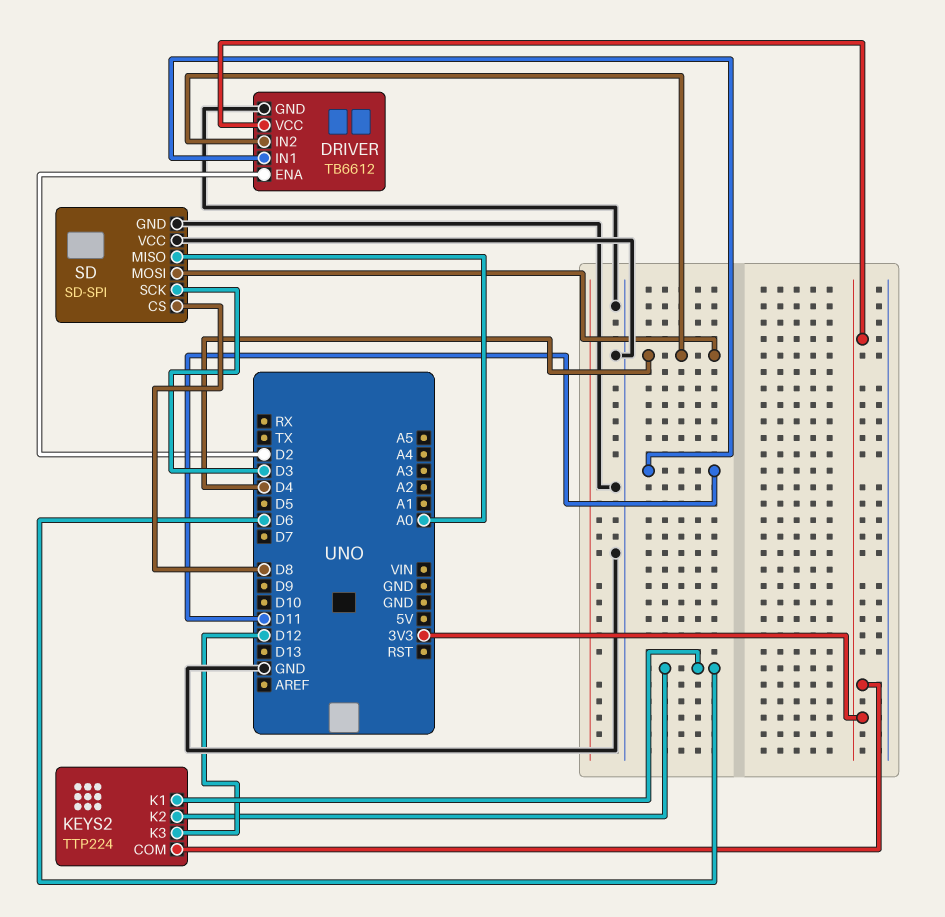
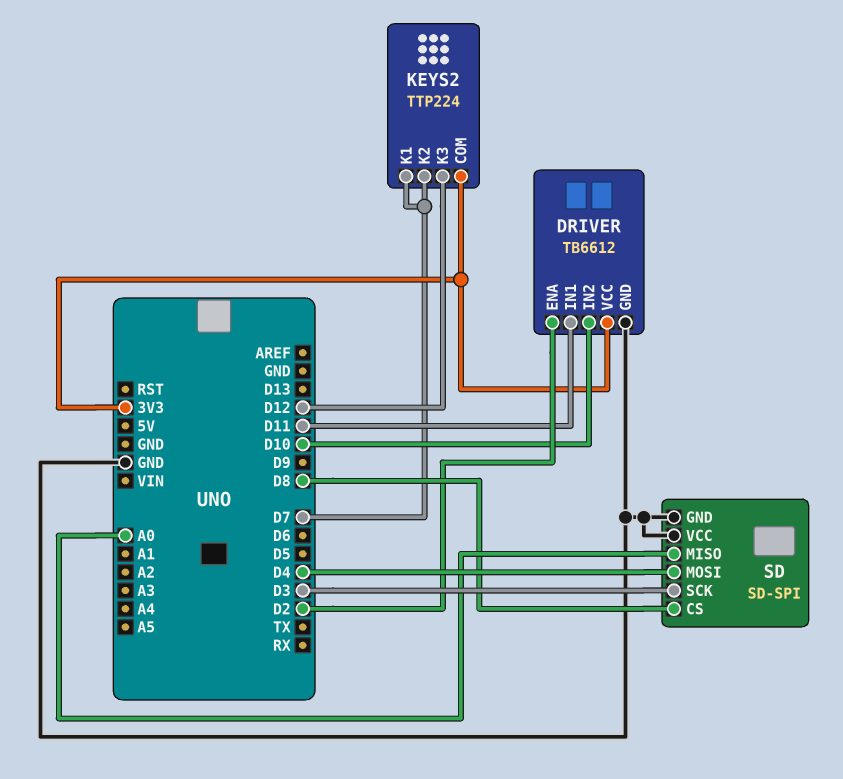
DRIVER pin IN2: D4 -> D10
KEYS2 pin K1: D6 -> D7
KEYS2 pin K2: D6 -> D7

